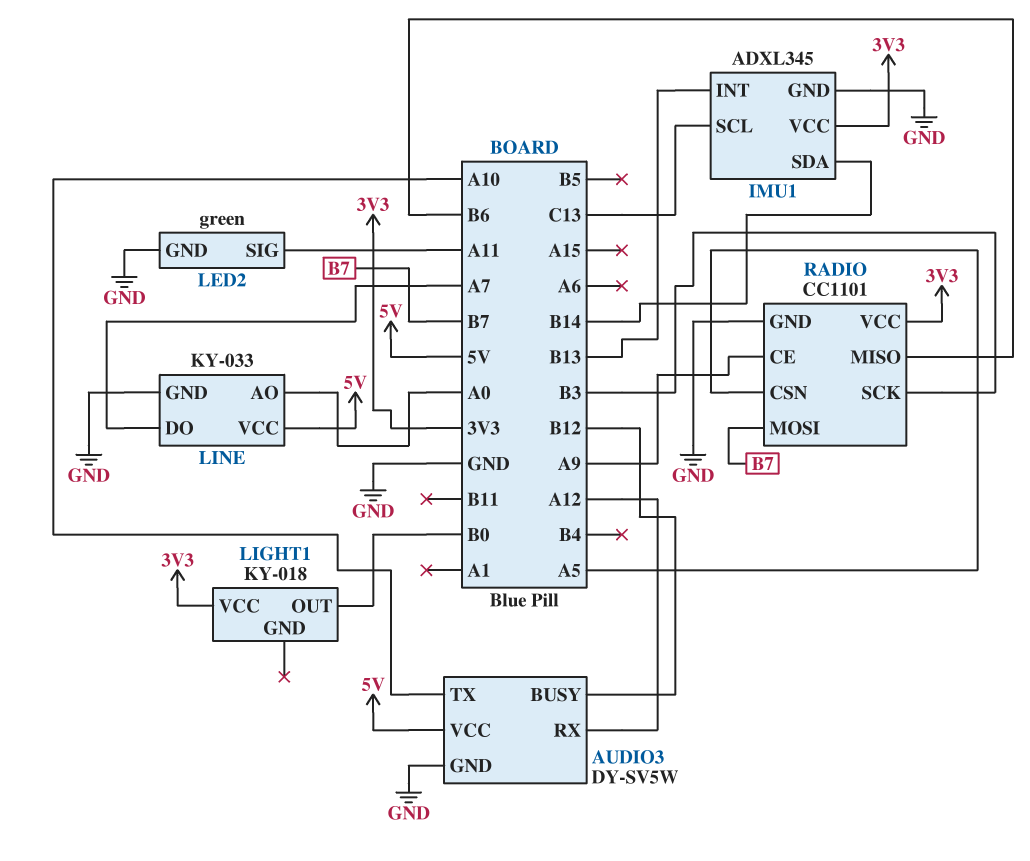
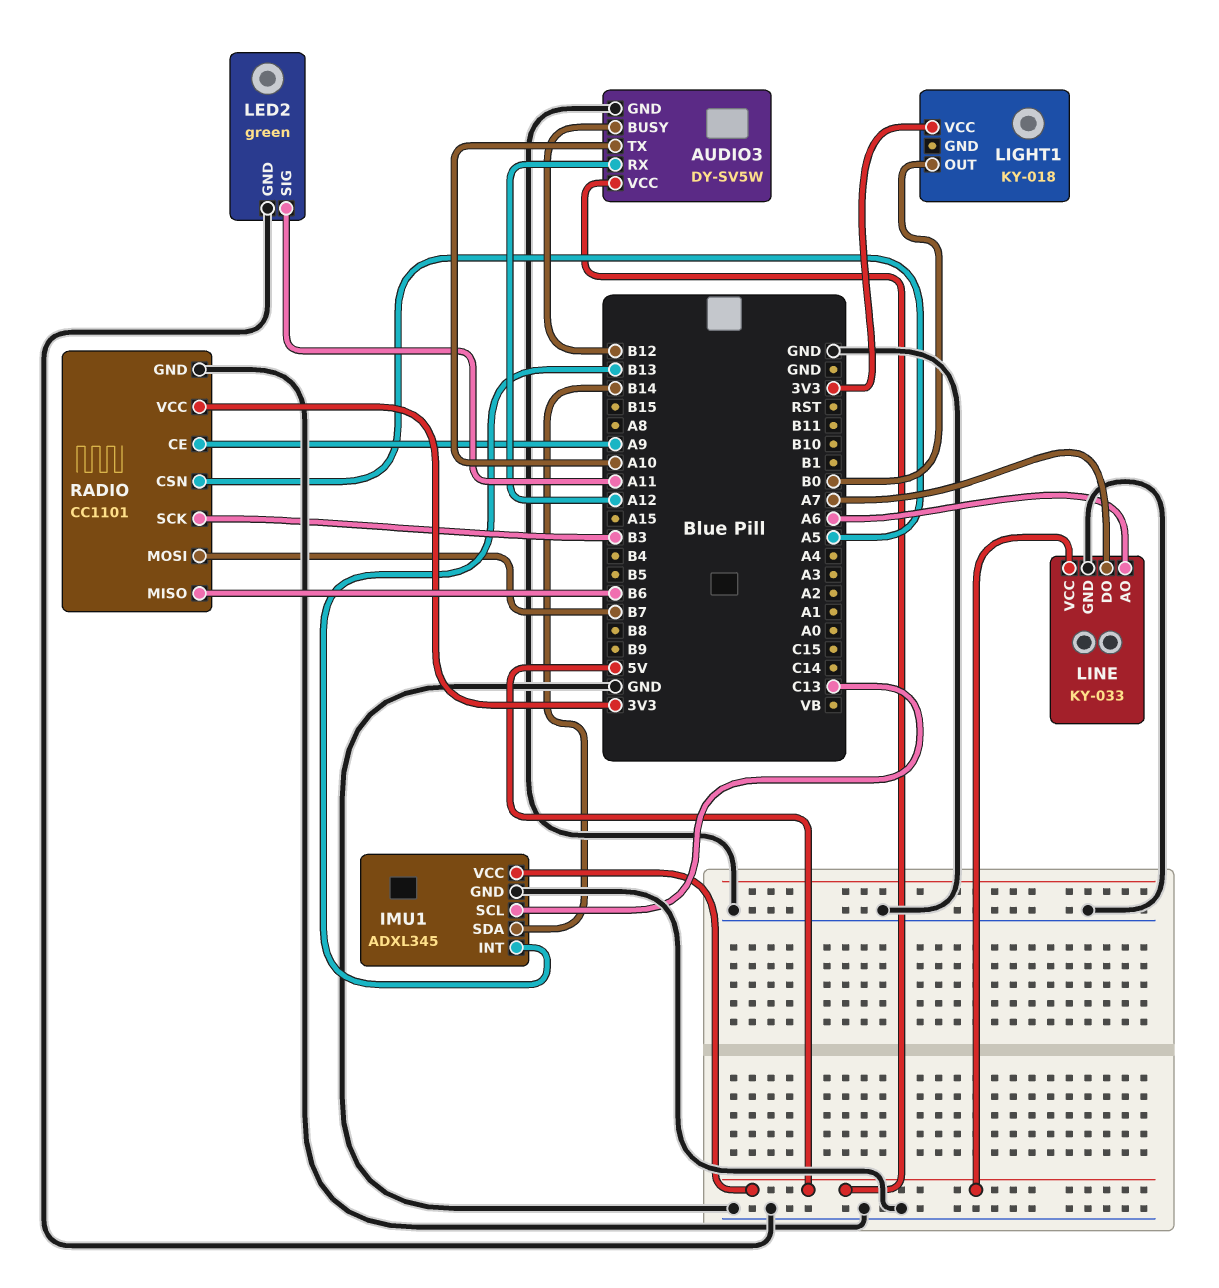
IMU1 pin VCC: 3V3 -> 5V
LINE pin AO: A0 -> A6

